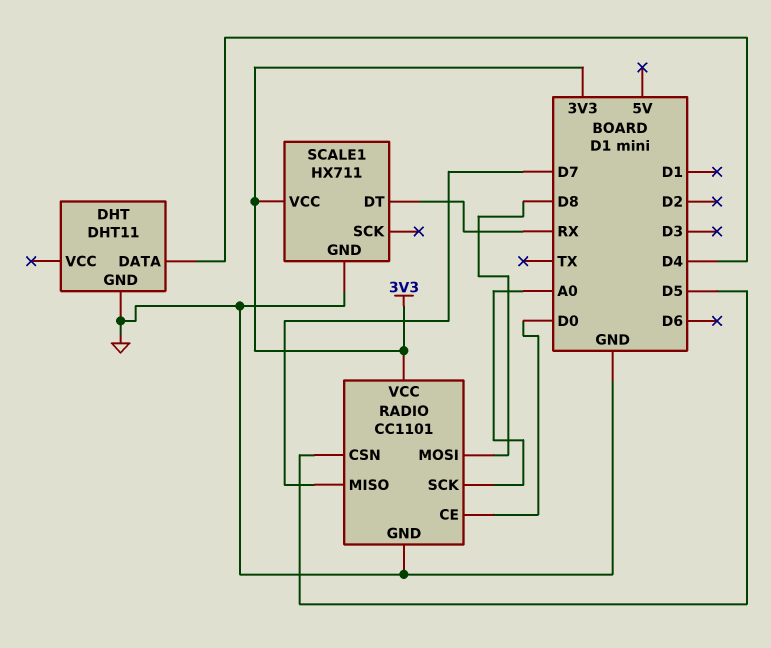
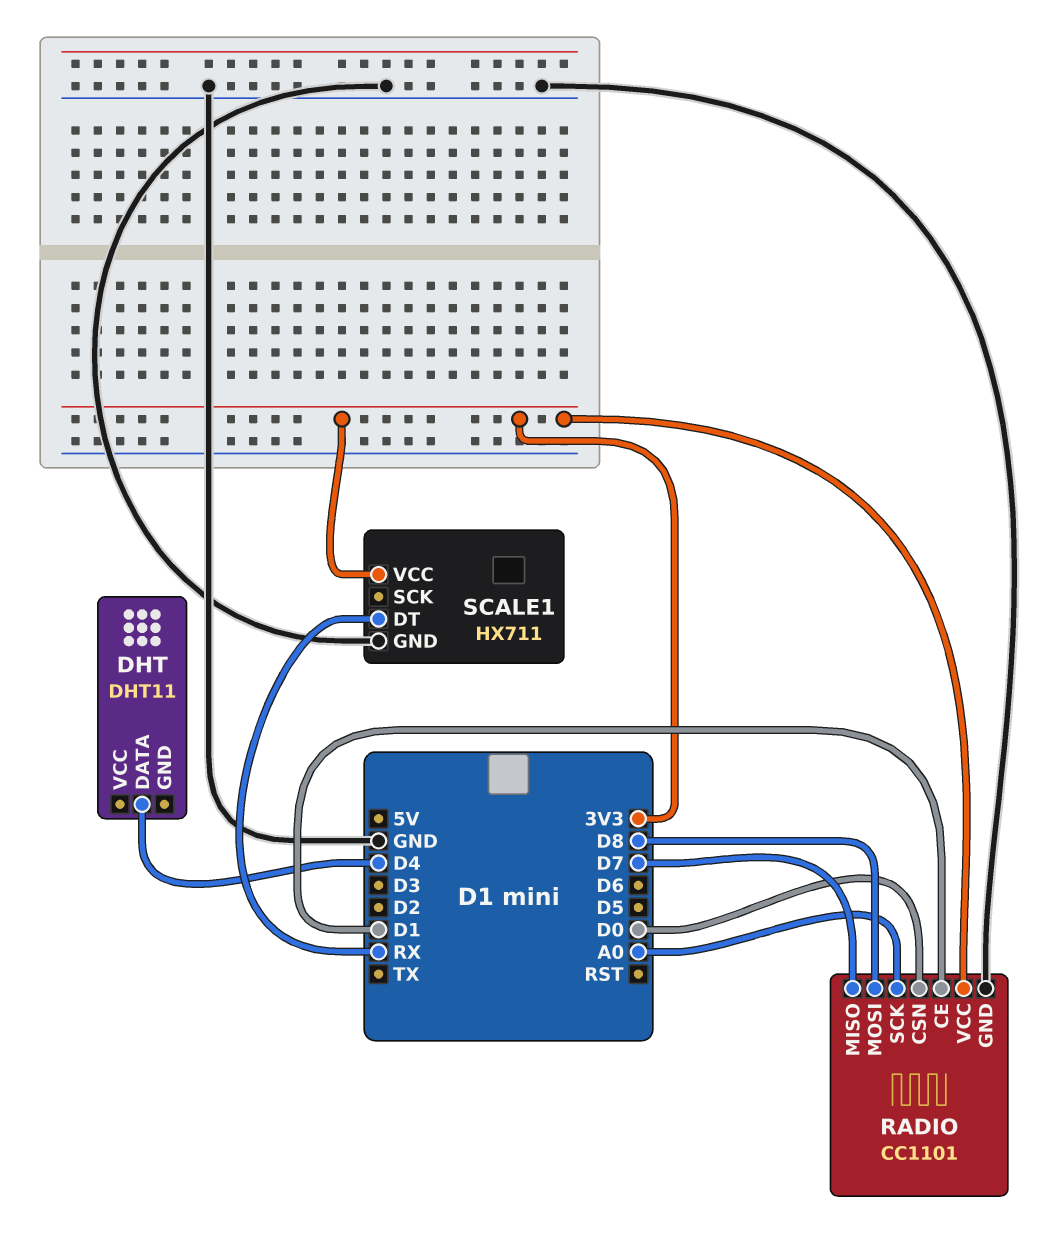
DHT pin GND: GND -> none
RADIO pin CE: D0 -> D1
RADIO pin CSN: D5 -> D0

